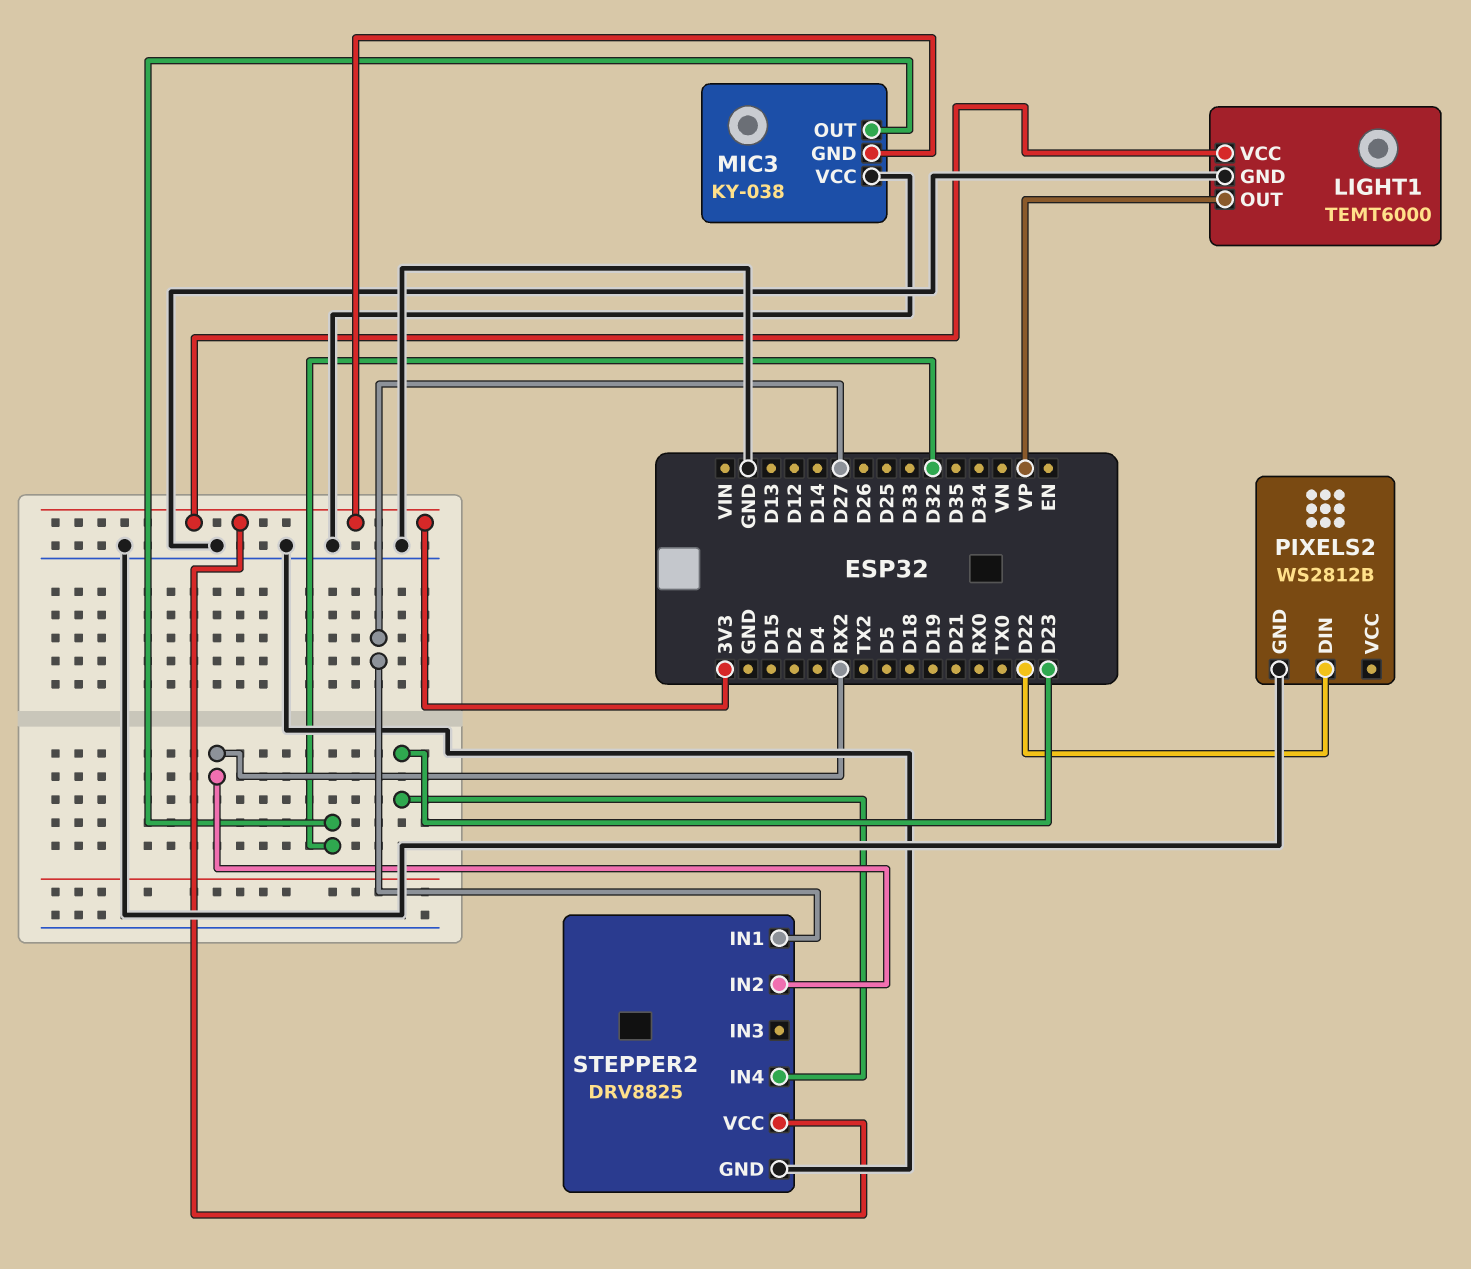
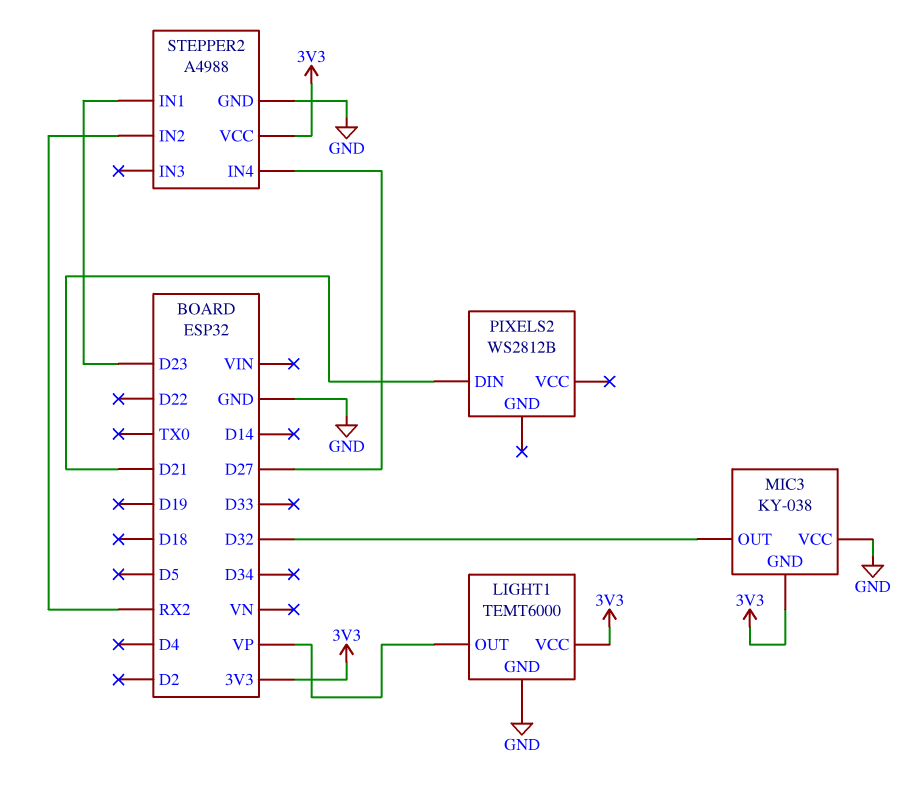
PIXELS2 pin DIN: D22 -> D21
PIXELS2 pin GND: GND -> none
STEPPER2: DRV8825 -> A4988
STEPPER2 pin IN1: D27 -> D23
STEPPER2 pin IN4: D23 -> D27

